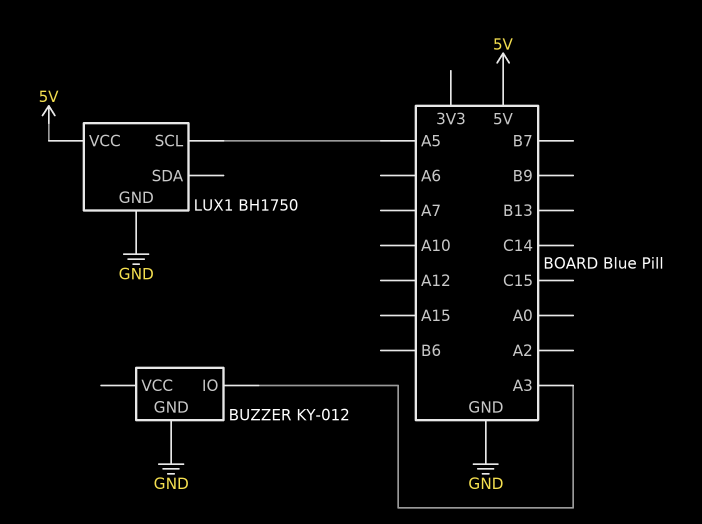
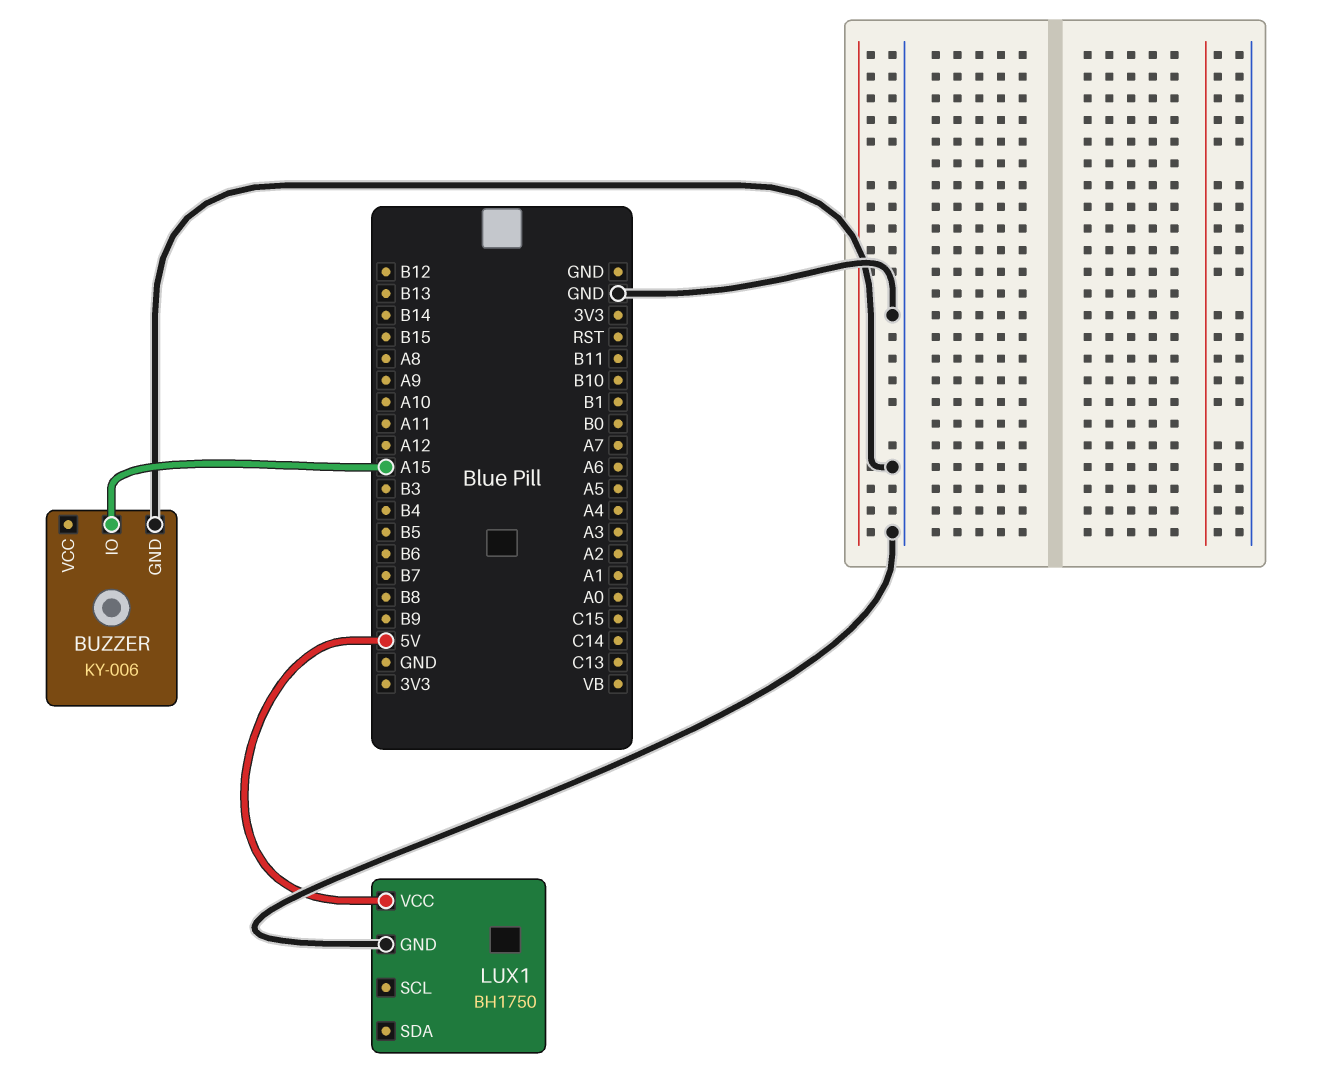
BUZZER: KY-012 -> KY-006
BUZZER pin IO: A3 -> A15
LUX1 pin SCL: A5 -> none

